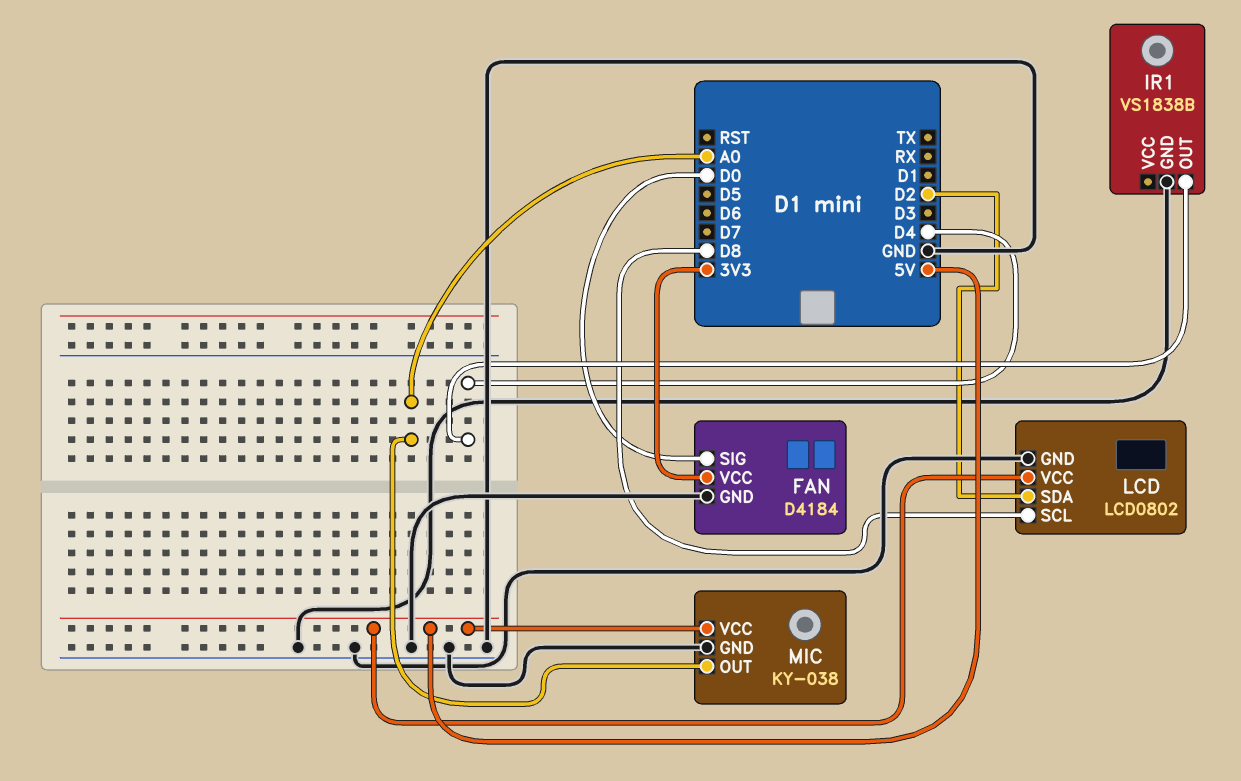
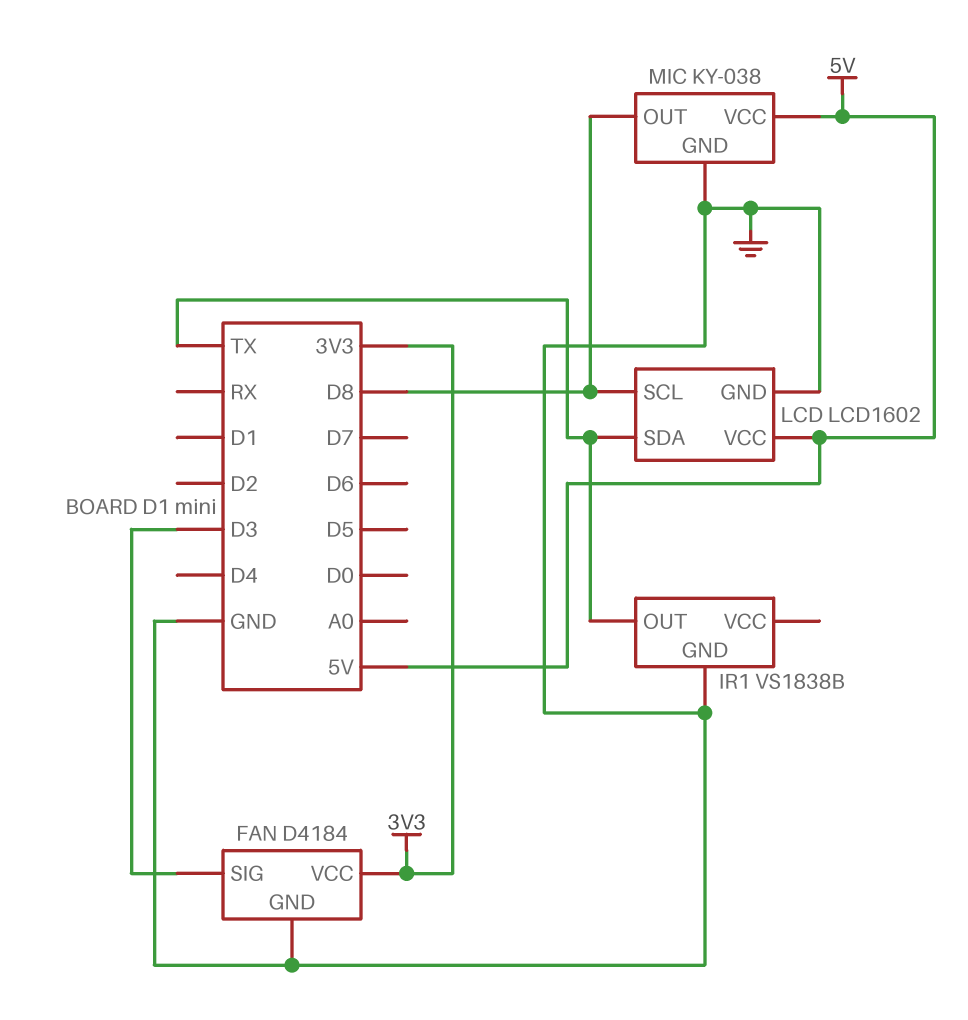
FAN pin SIG: D0 -> D3
IR1 pin OUT: D4 -> TX
LCD: LCD0802 -> LCD1602
LCD pin SDA: D2 -> TX
MIC pin OUT: A0 -> D8

